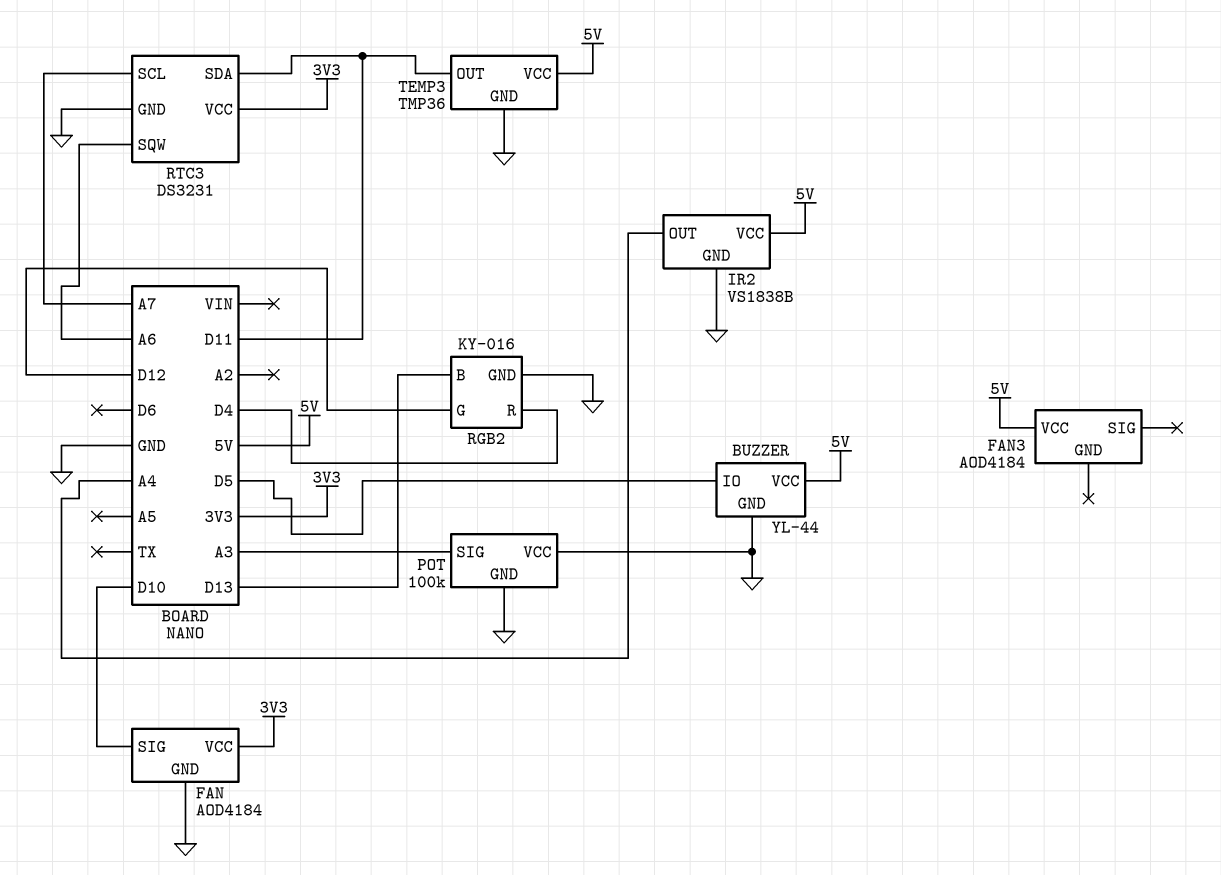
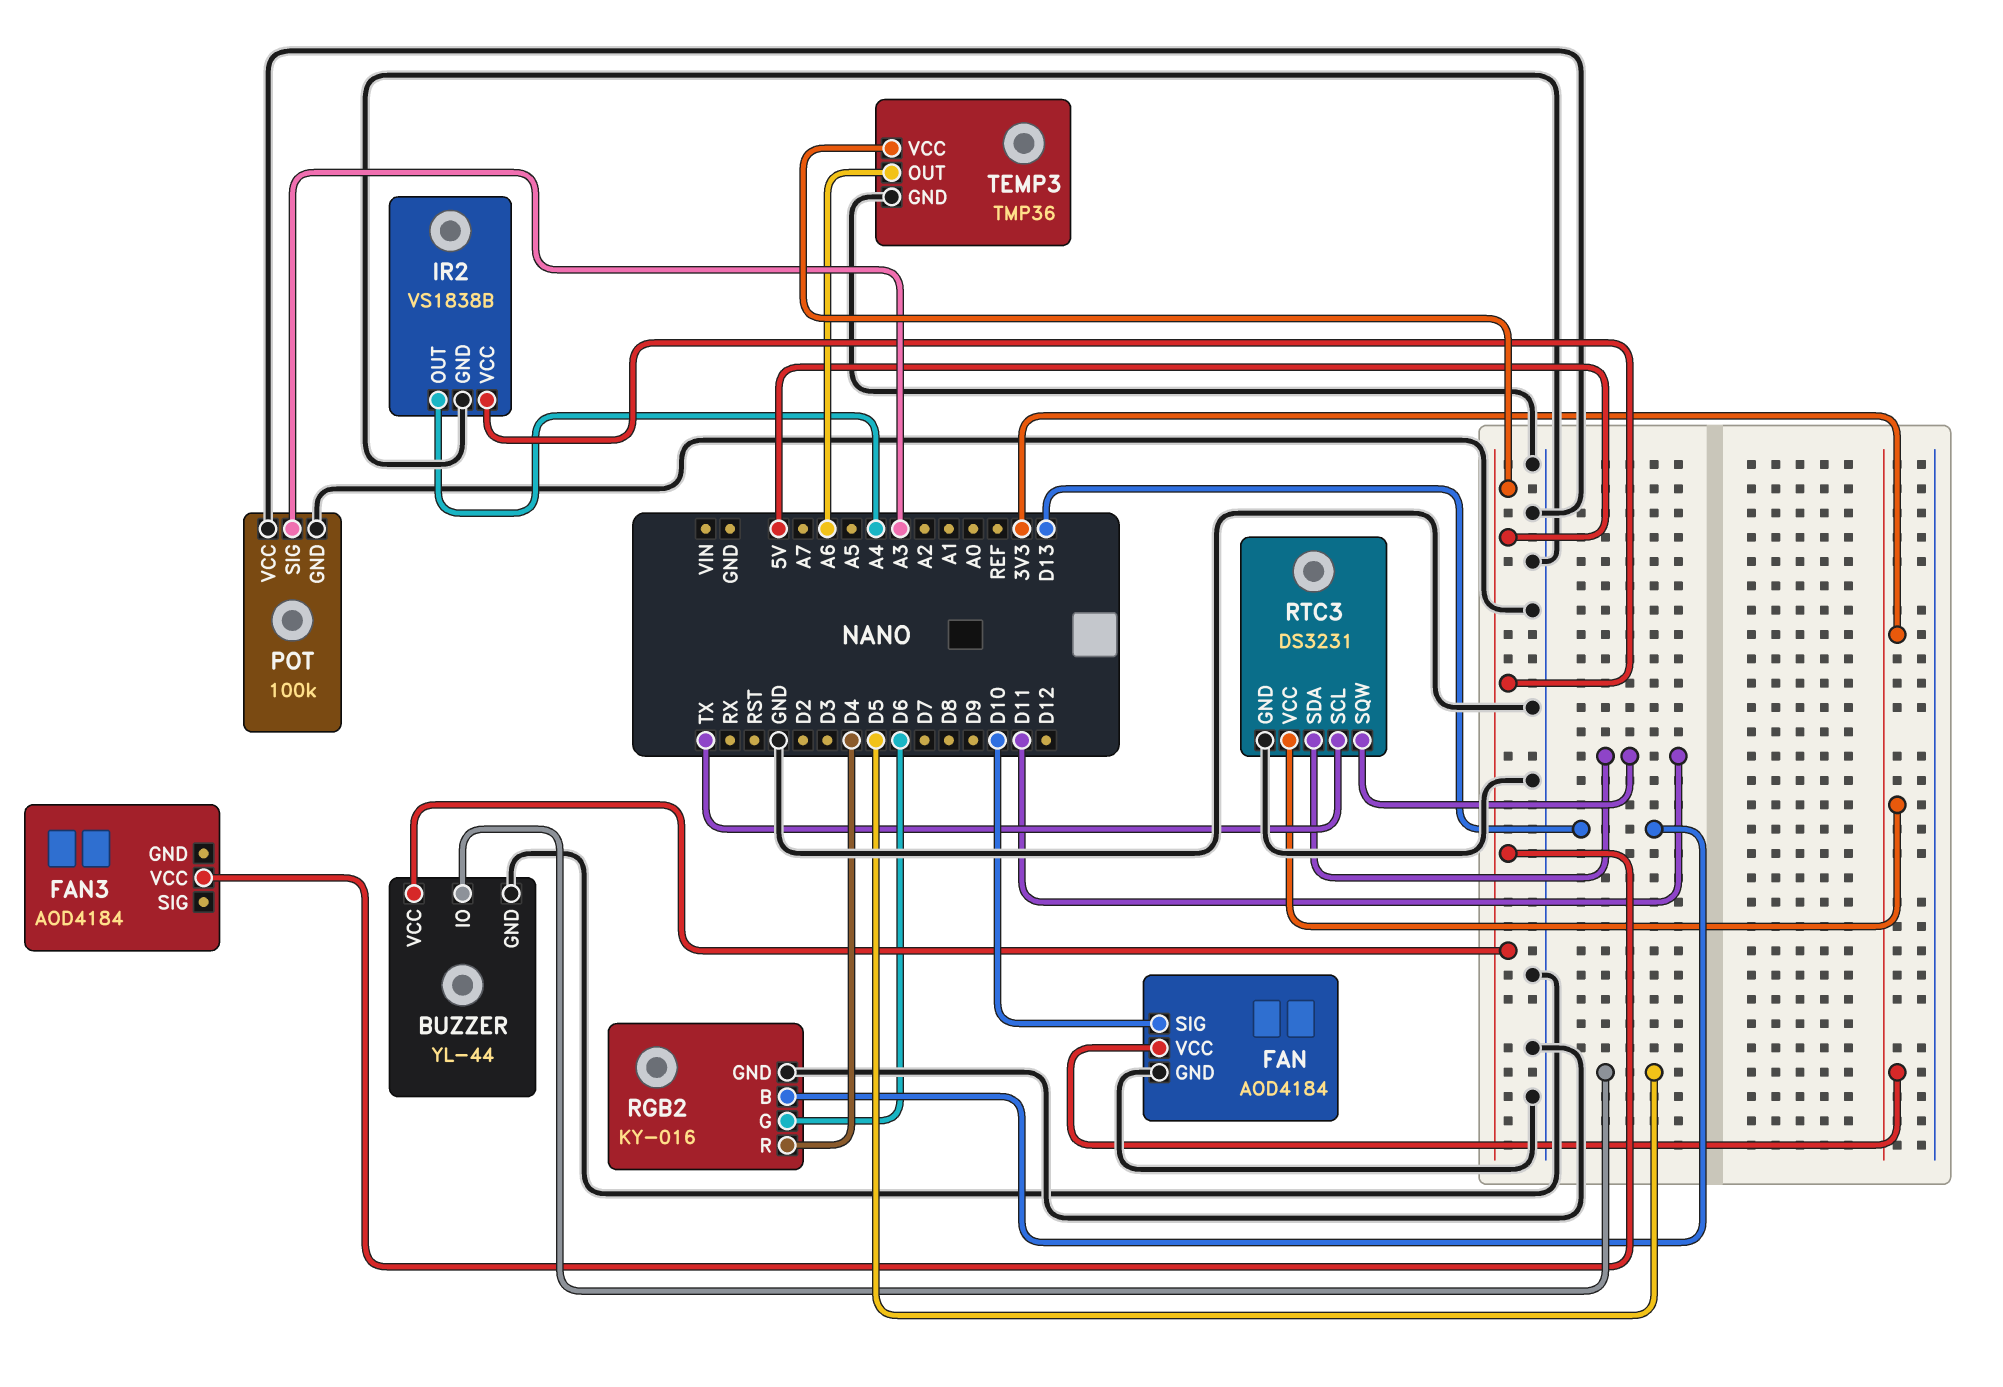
RGB2 pin G: D12 -> D6
RTC3 pin SCL: A7 -> TX
RTC3 pin SQW: A6 -> D11
TEMP3 pin OUT: D11 -> A6

